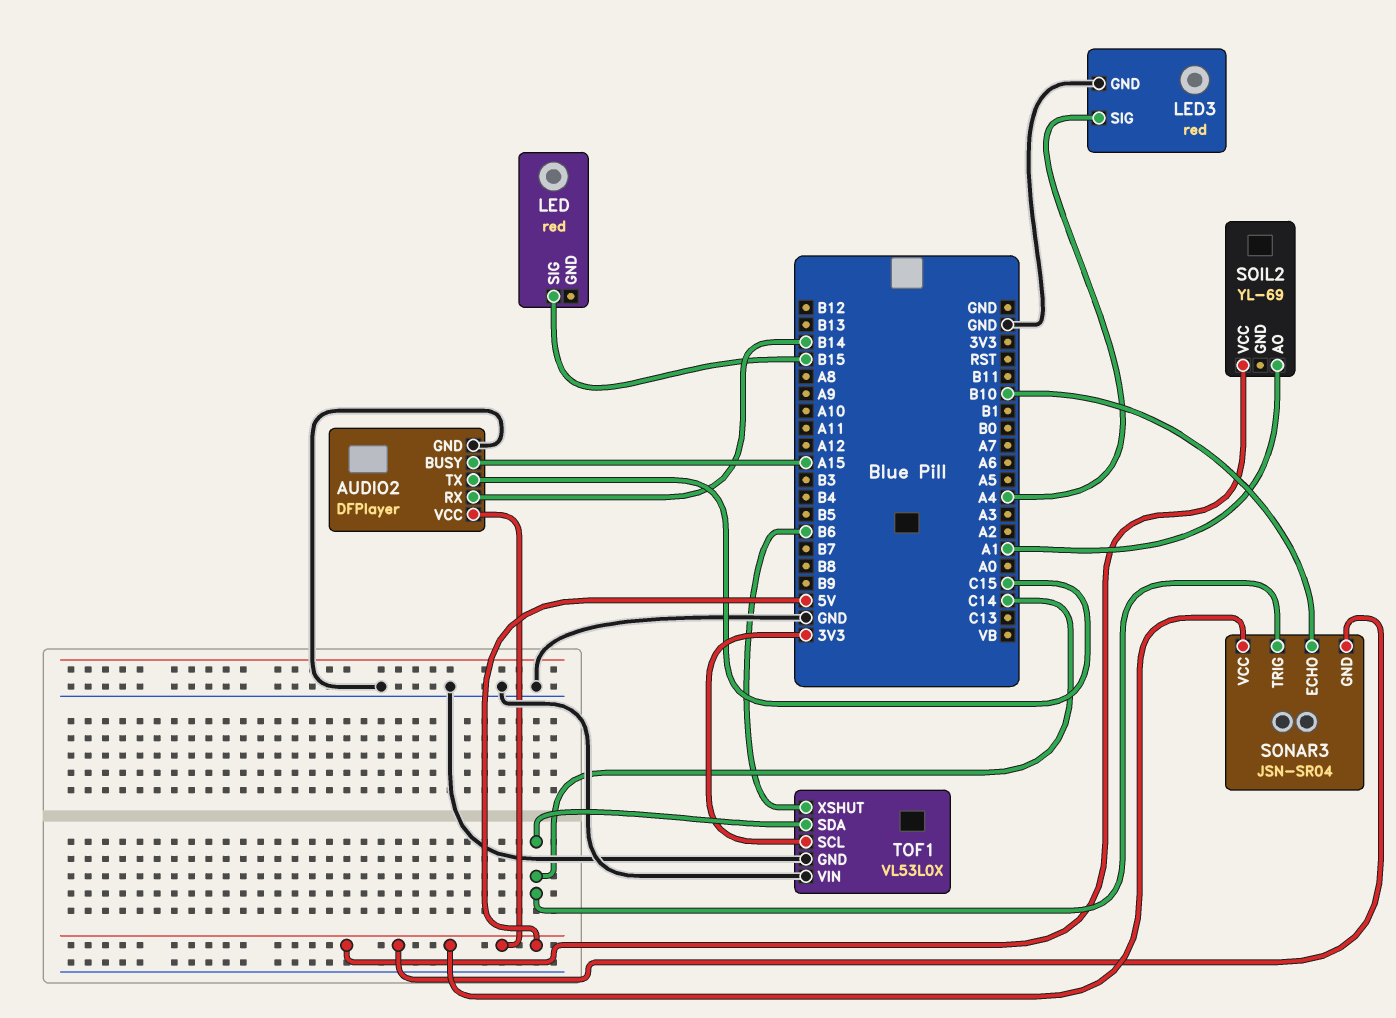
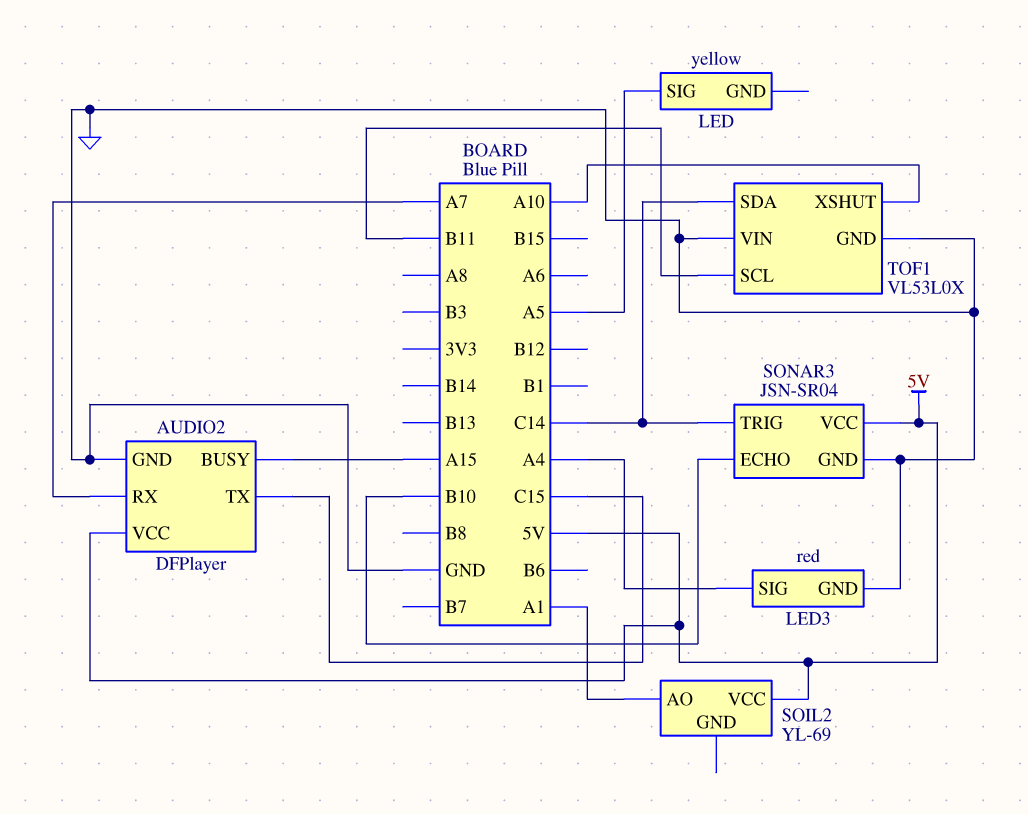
AUDIO2 pin RX: B14 -> A7
LED: red -> yellow
LED pin SIG: B15 -> A5
SONAR3 pin GND: 5V -> GND
TOF1 pin SCL: 3V3 -> B11
TOF1 pin XSHUT: B6 -> A10

